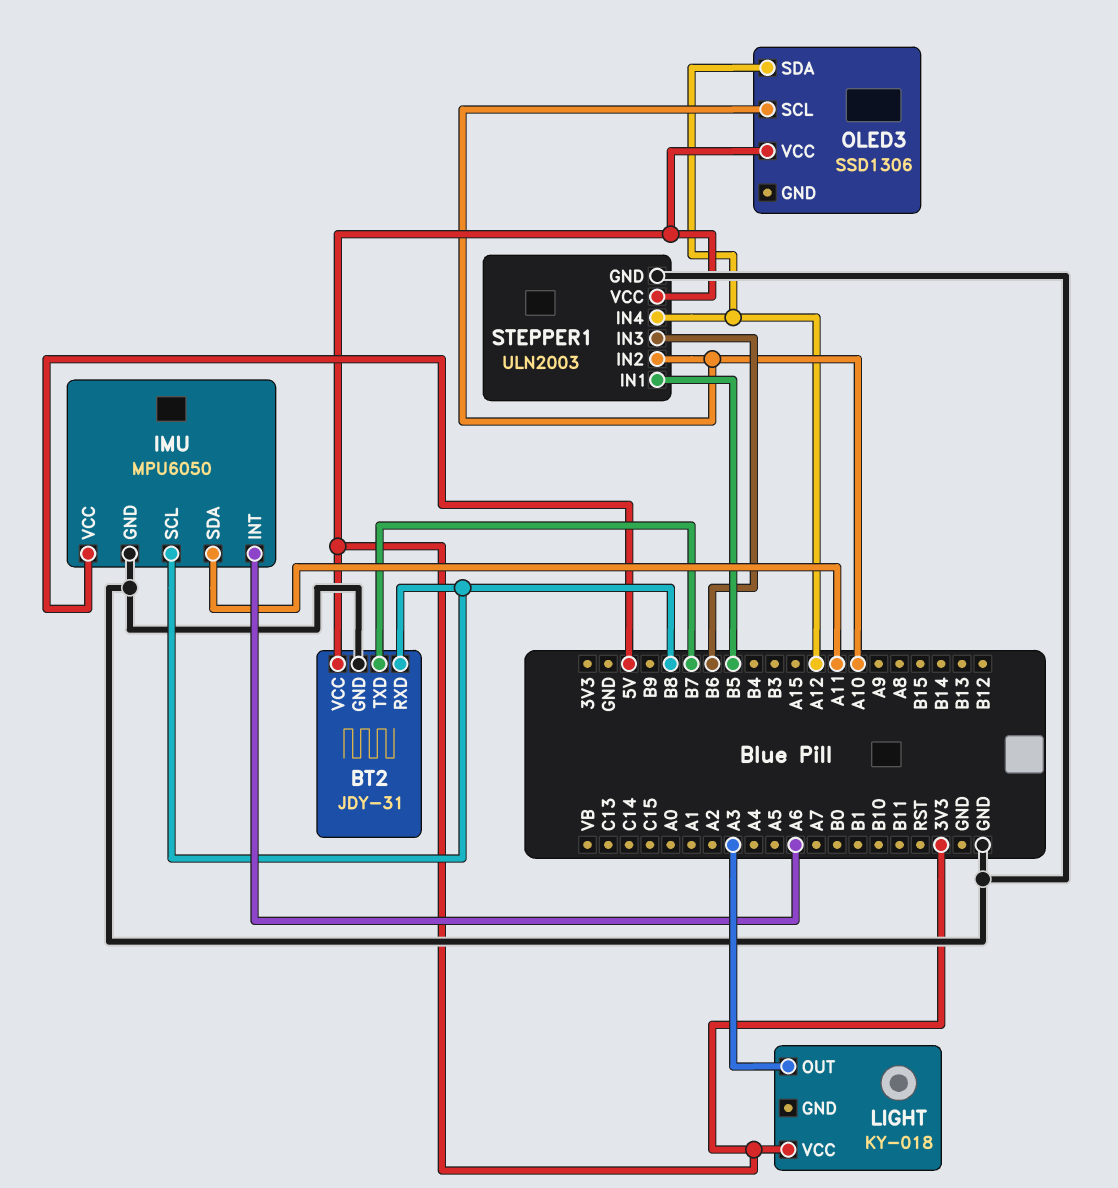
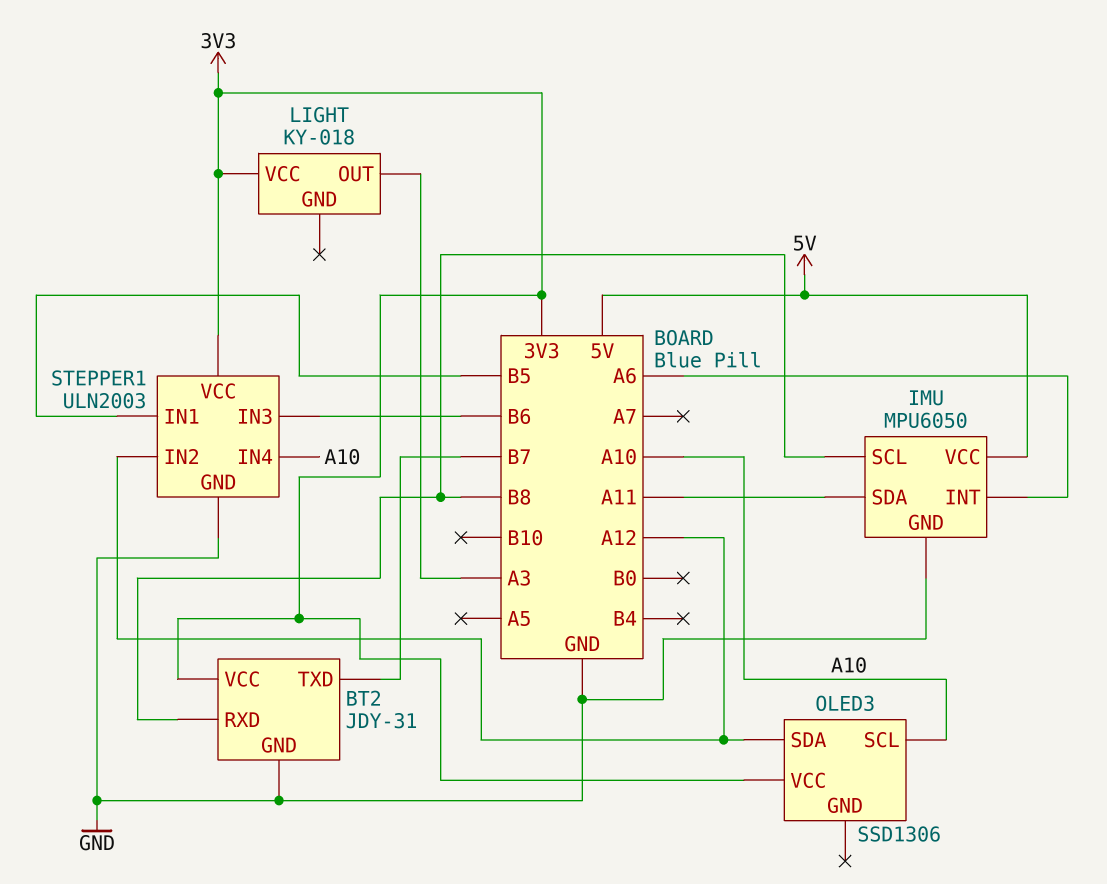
STEPPER1 pin IN2: A10 -> A12
STEPPER1 pin IN4: A12 -> A10

